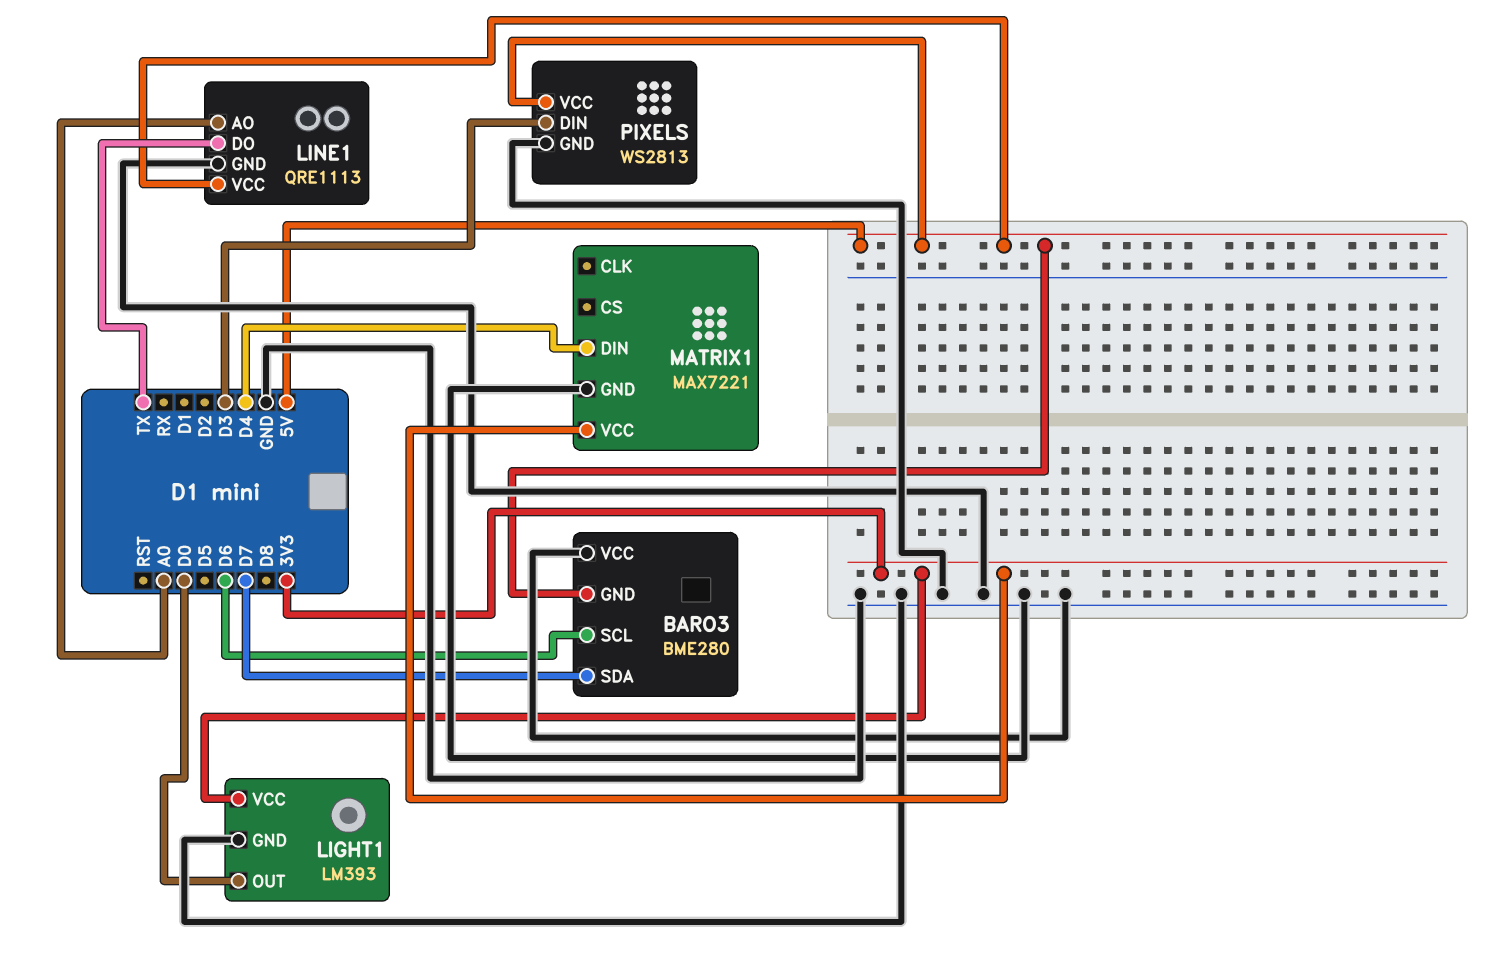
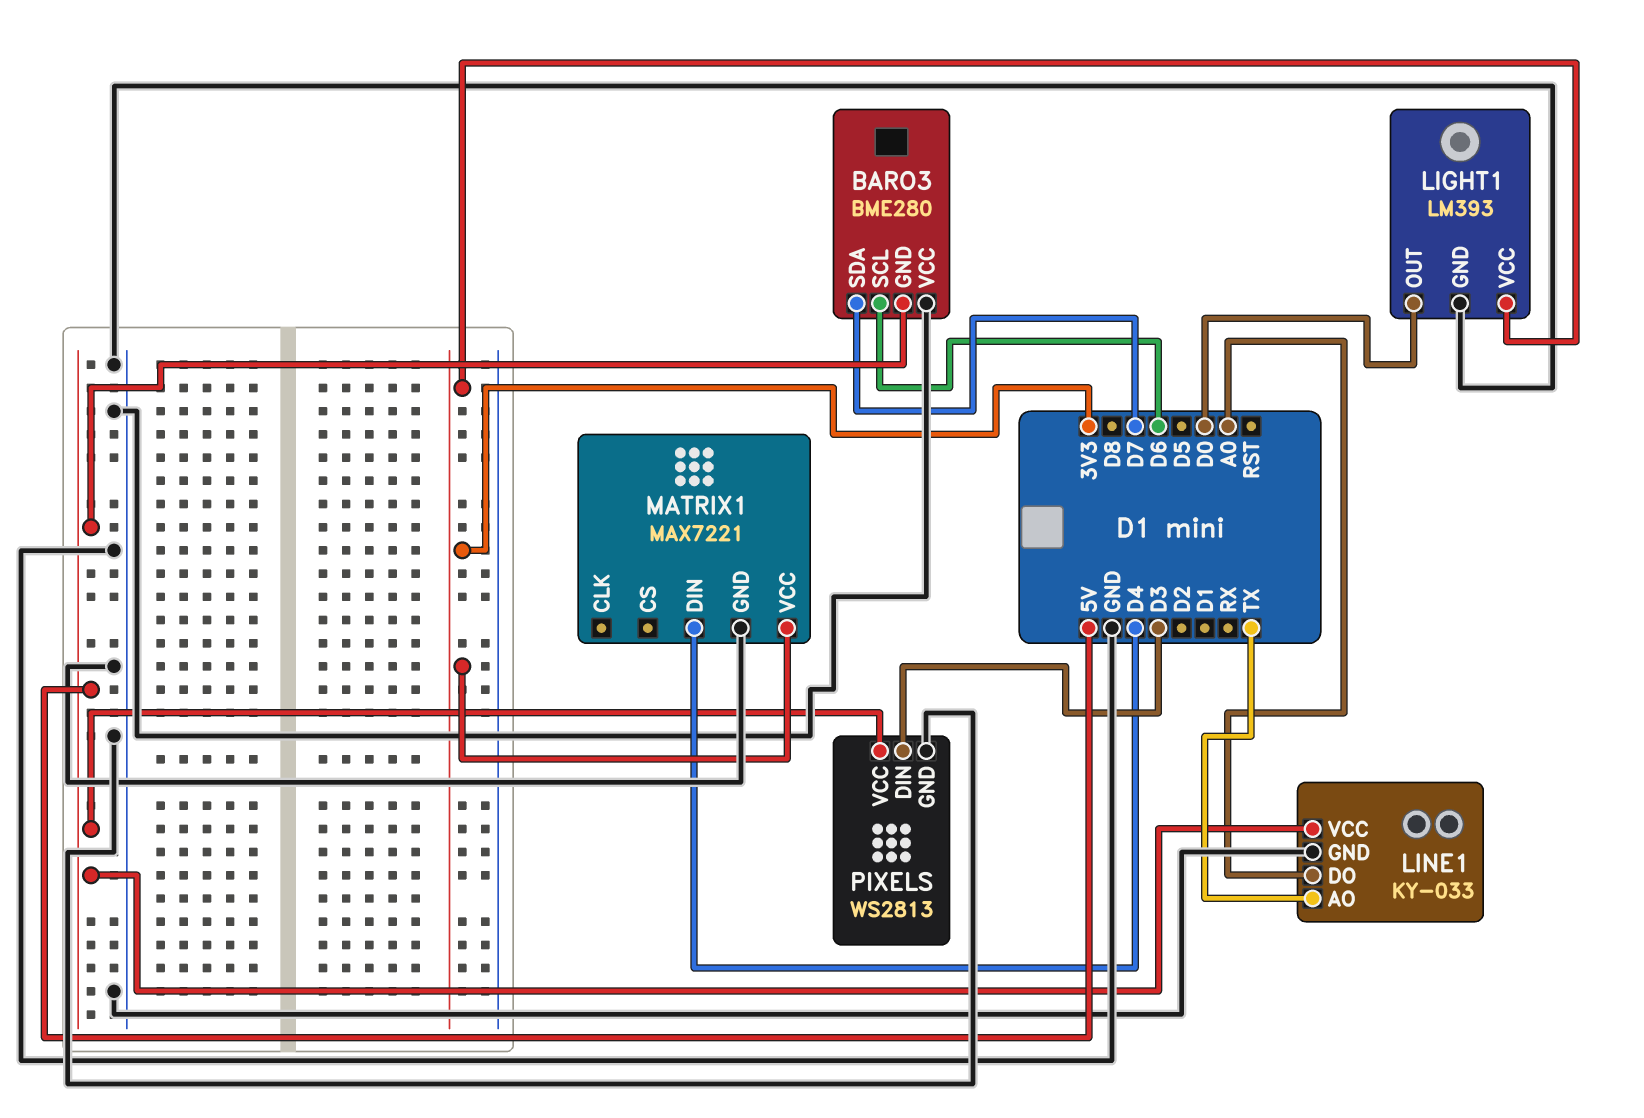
LINE1: QRE1113 -> KY-033
LINE1 pin AO: A0 -> TX
LINE1 pin DO: TX -> A0

